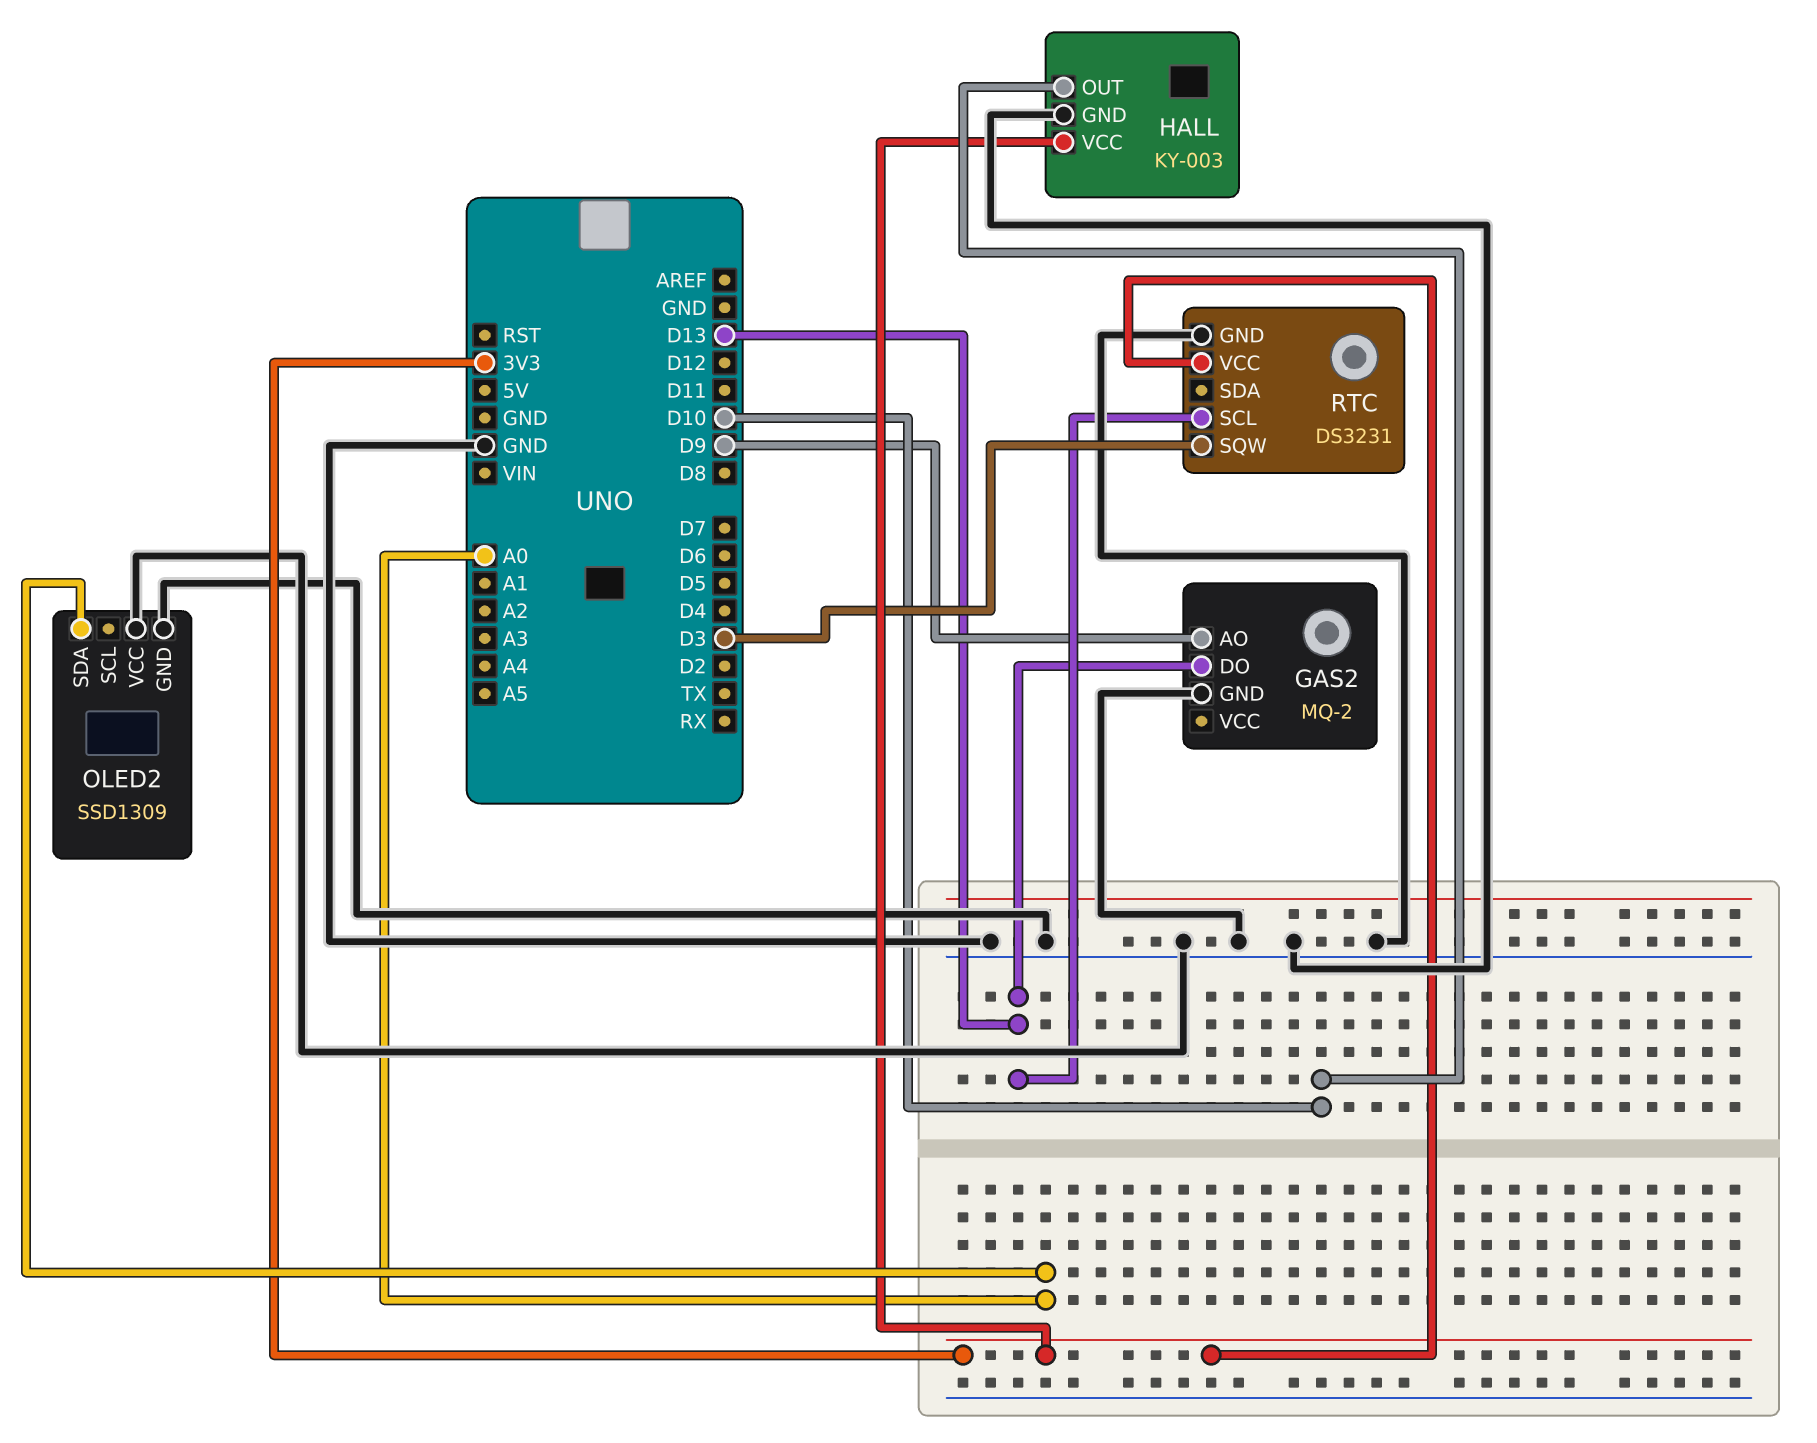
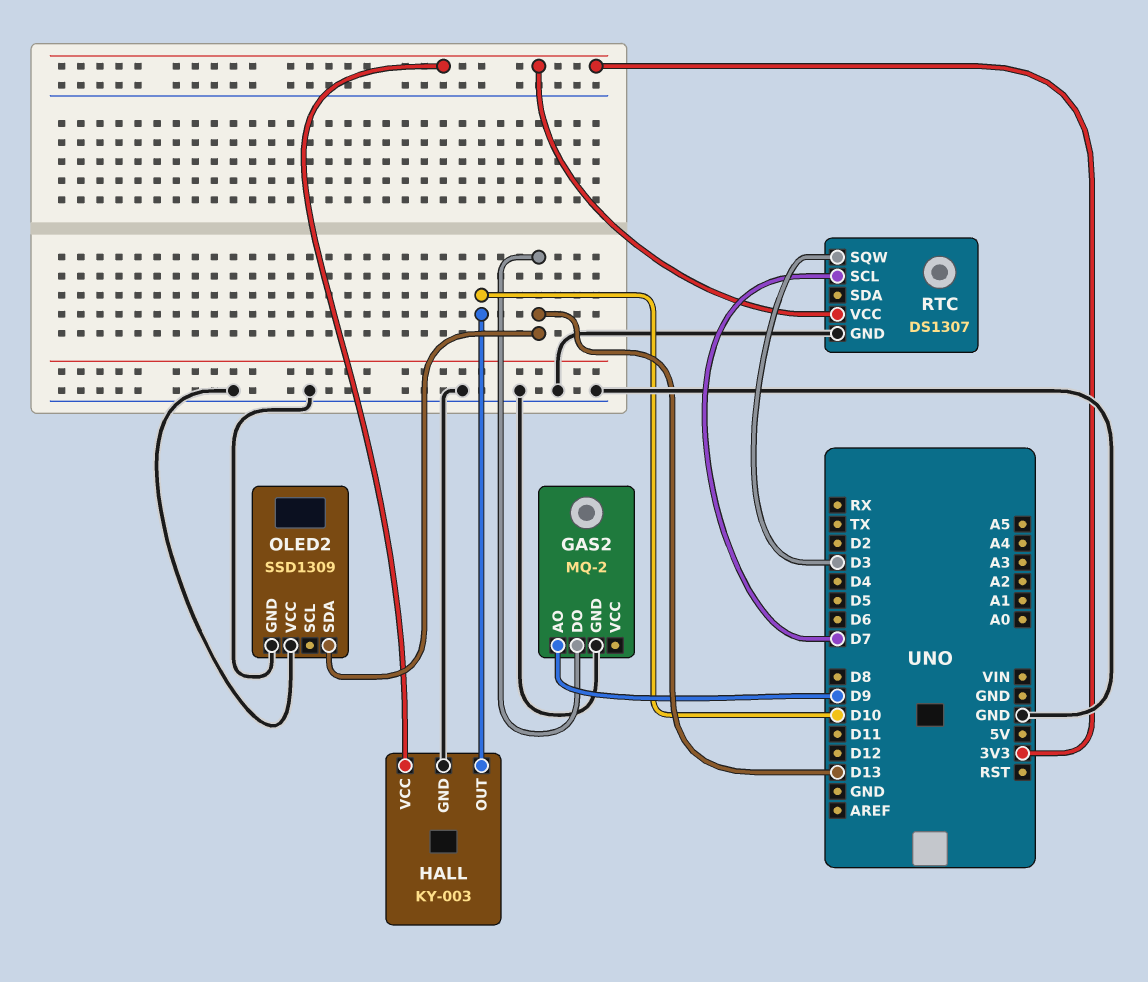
OLED2 pin SDA: A0 -> D13
RTC: DS3231 -> DS1307
RTC pin SCL: D13 -> D7

